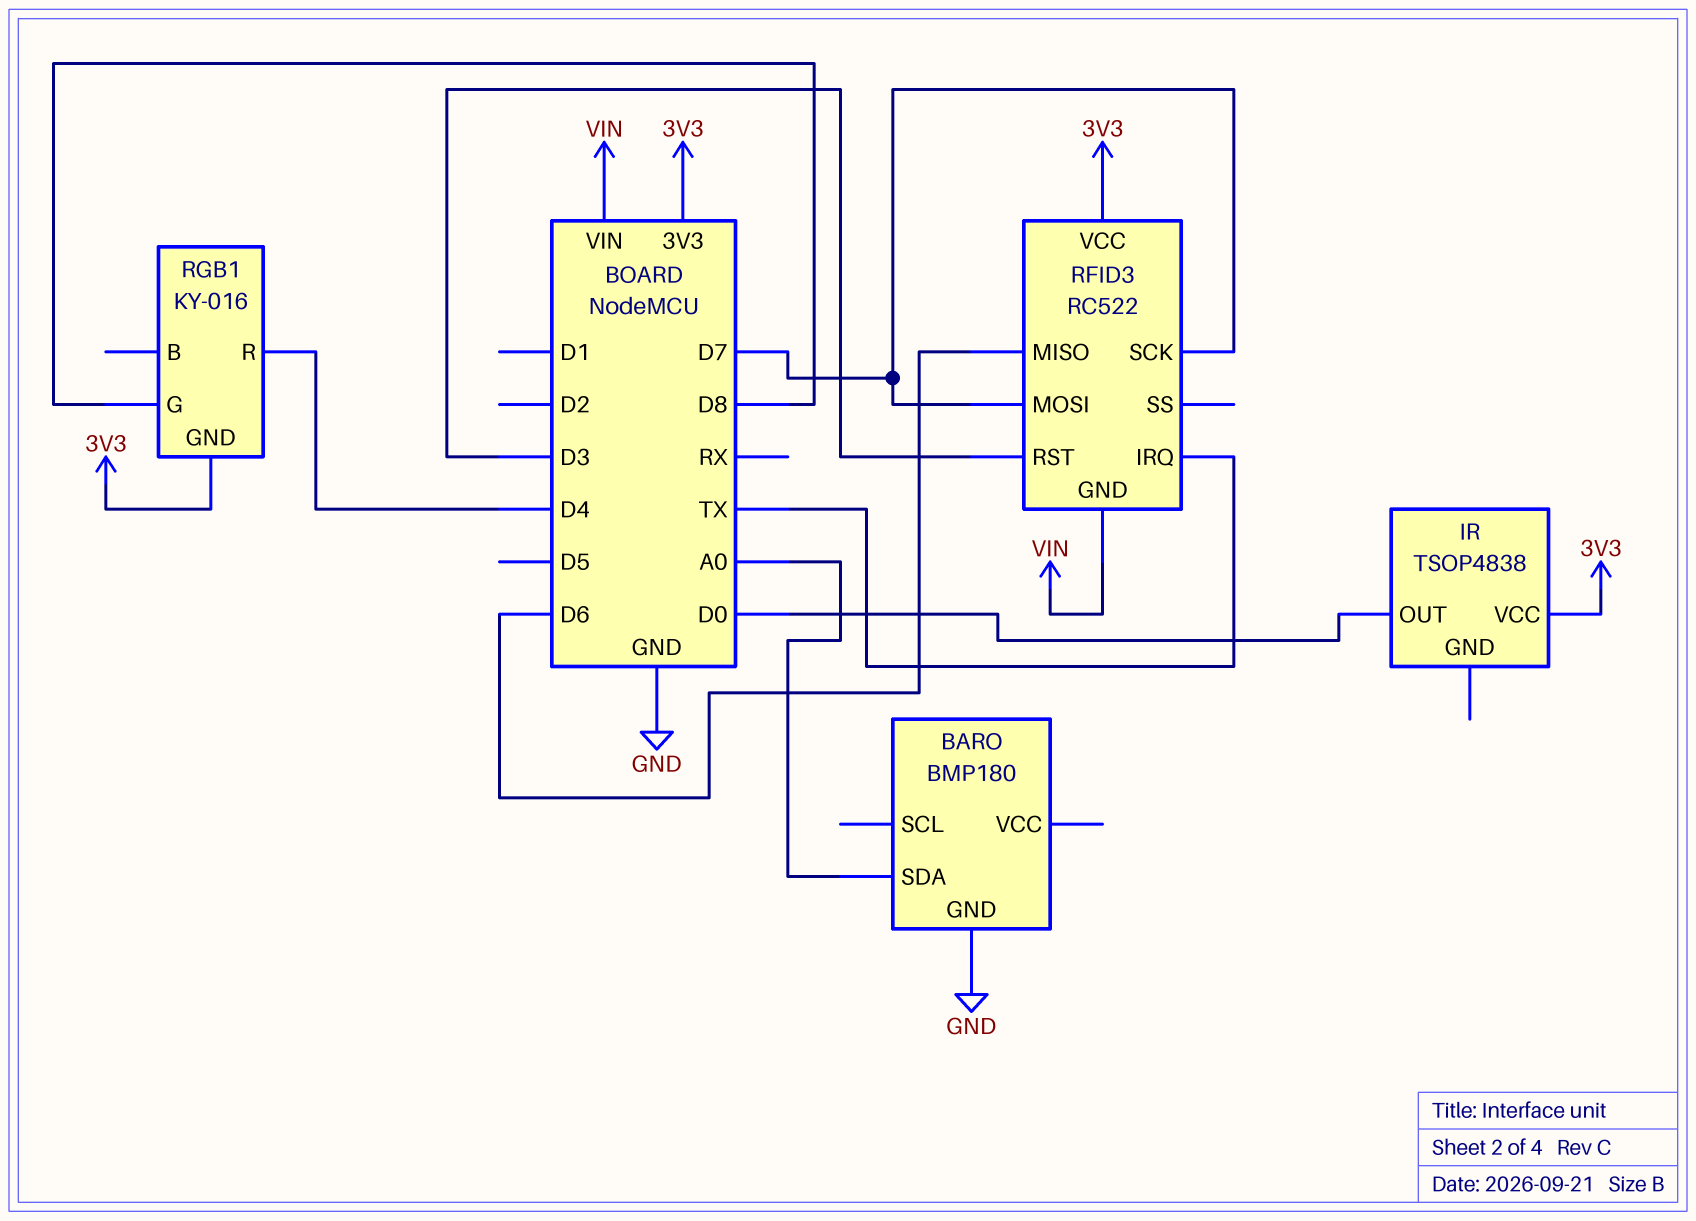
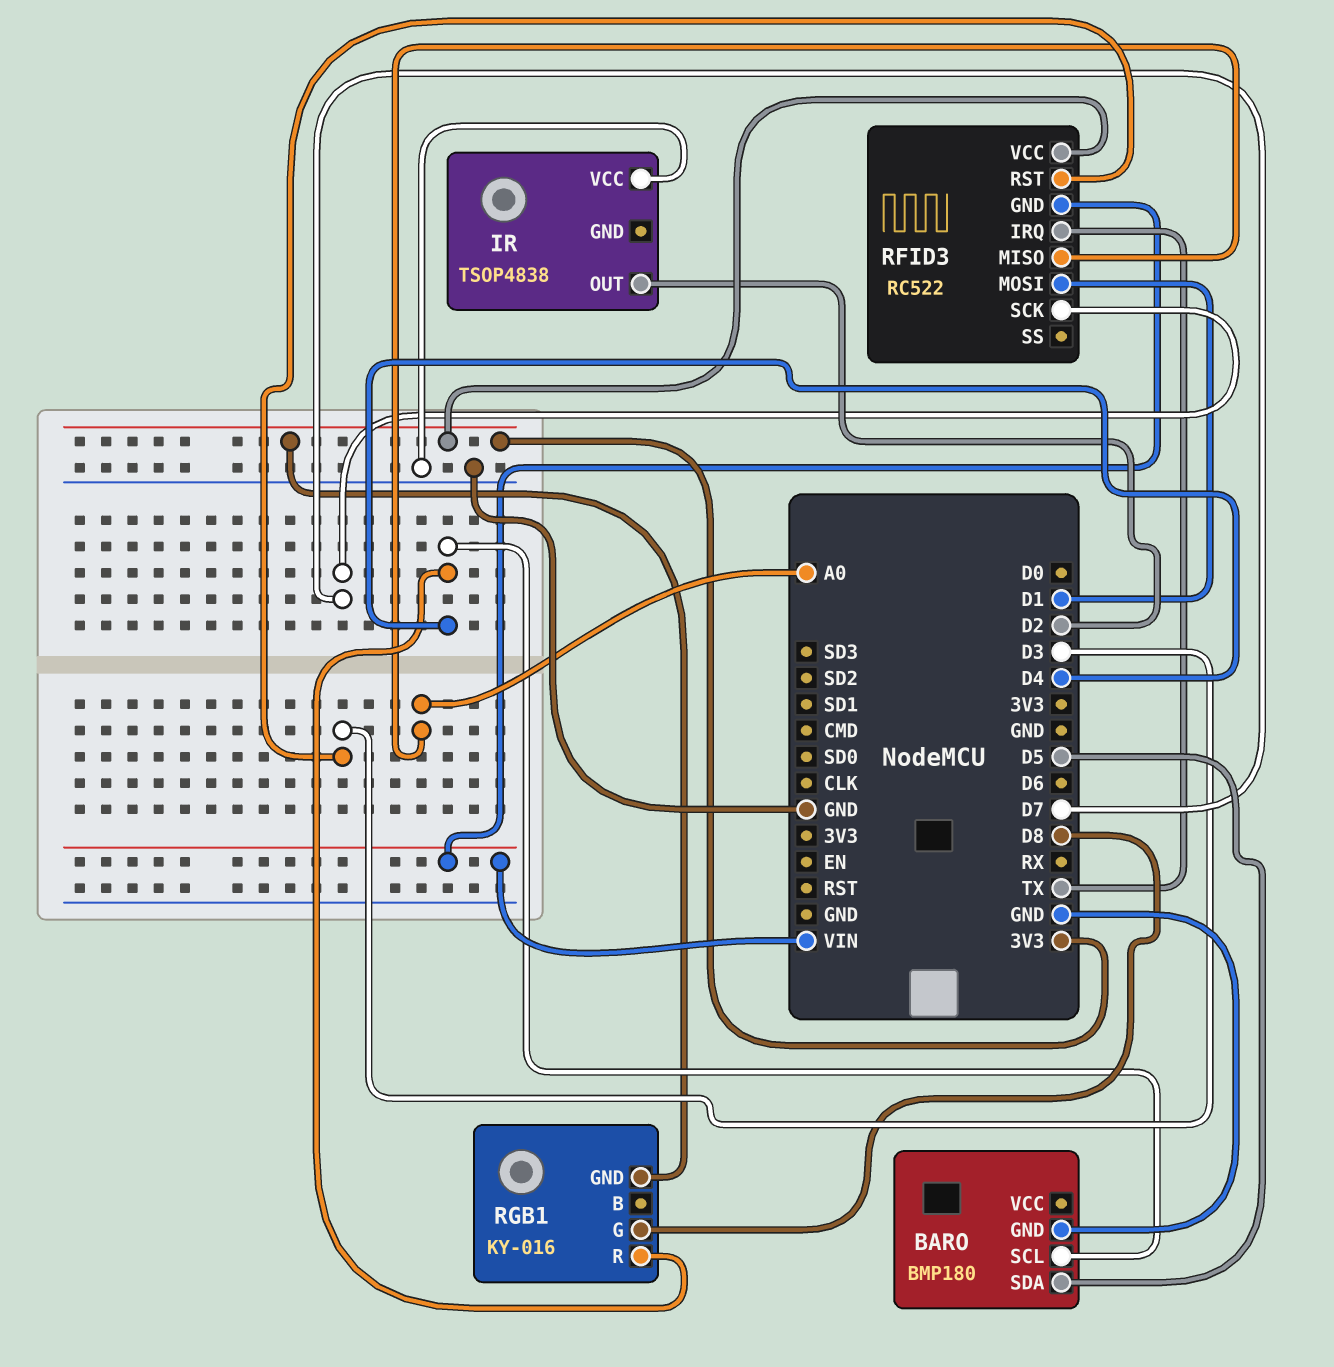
BARO pin SCL: none -> D4
BARO pin SDA: A0 -> D5
IR pin OUT: D0 -> D2
IR pin VCC: 3V3 -> GND
RFID3 pin MISO: D6 -> A0
RFID3 pin MOSI: D7 -> D1

